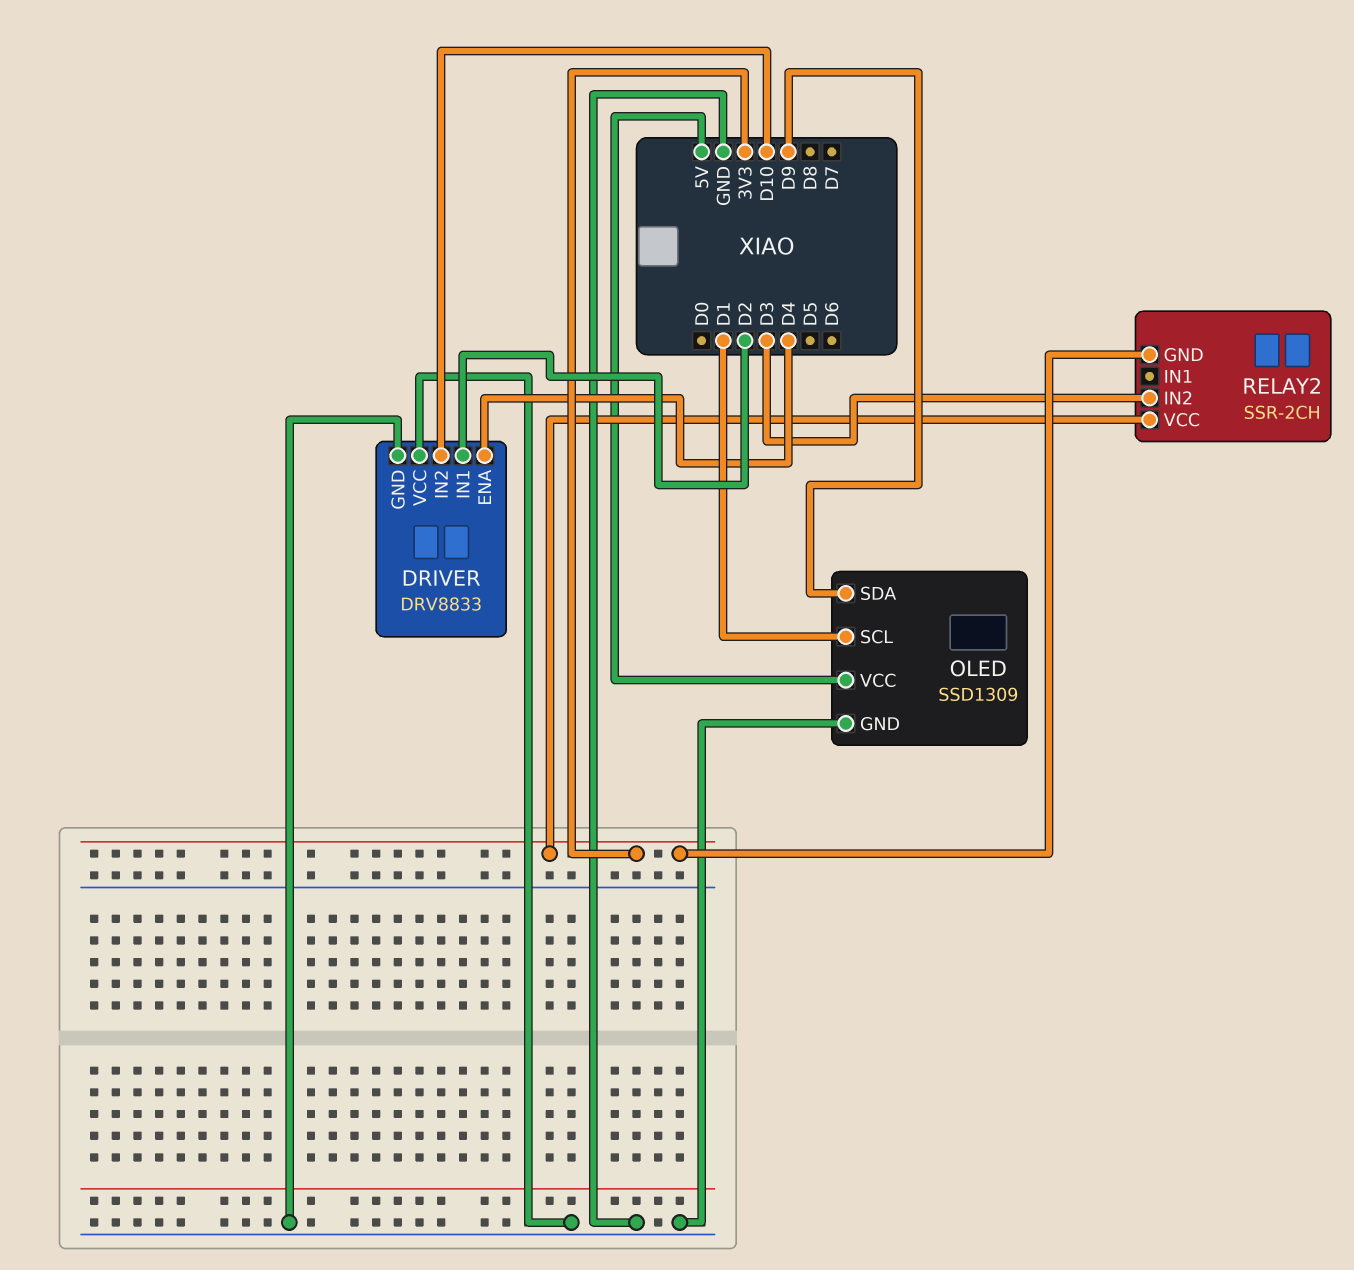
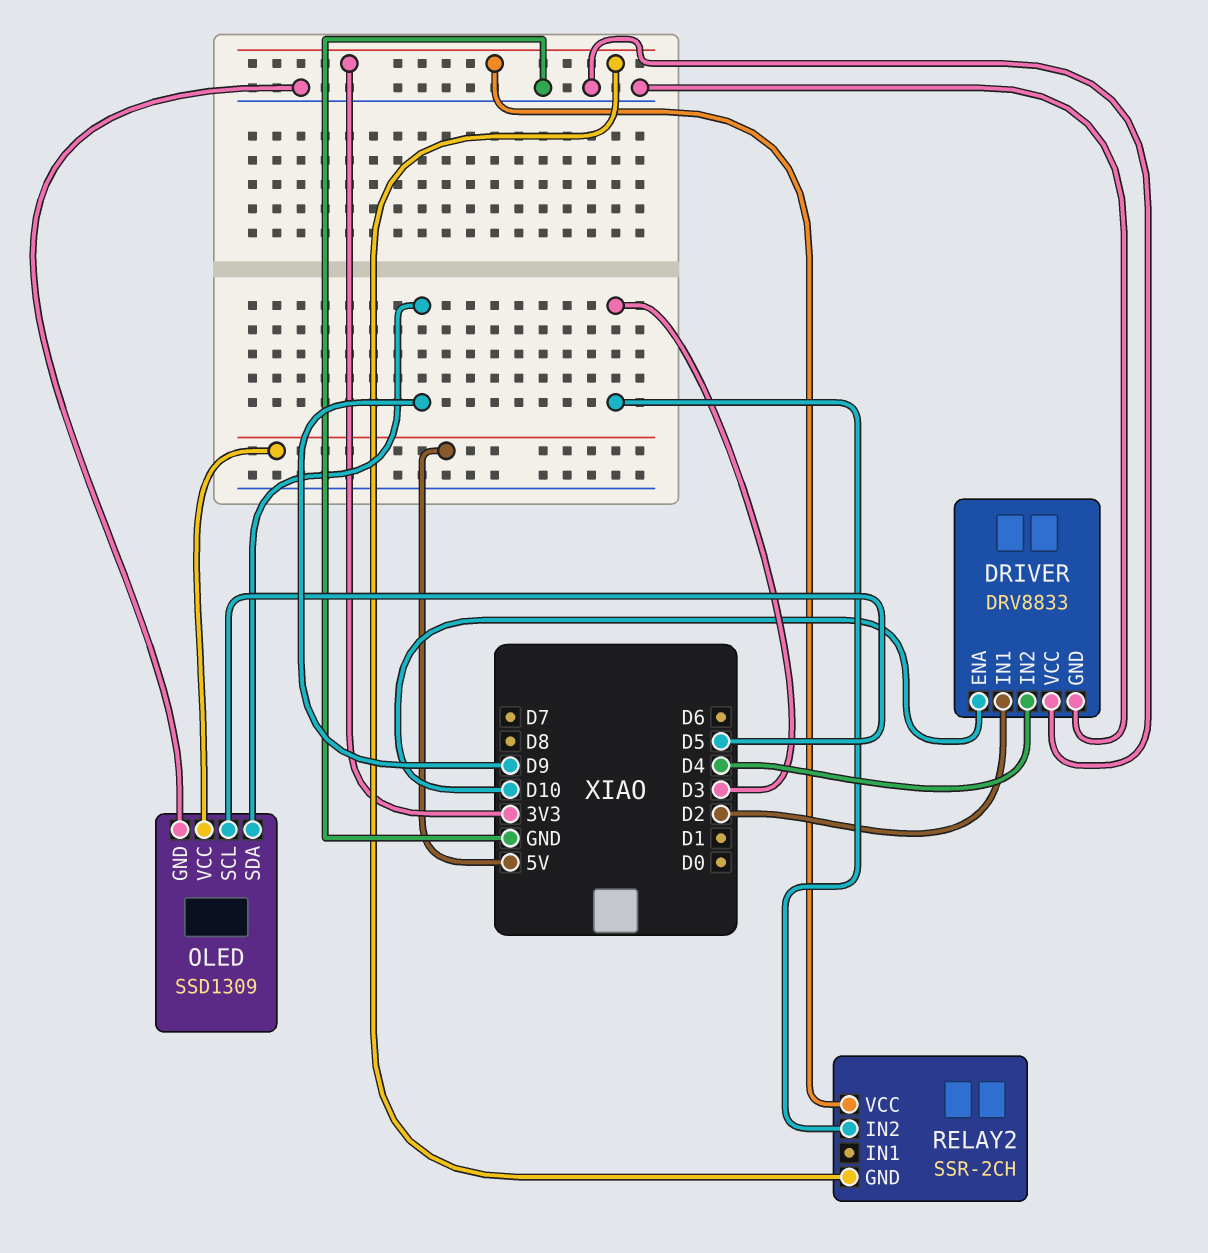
DRIVER pin ENA: D4 -> D10
DRIVER pin IN2: D10 -> D4
OLED pin SCL: D1 -> D5

